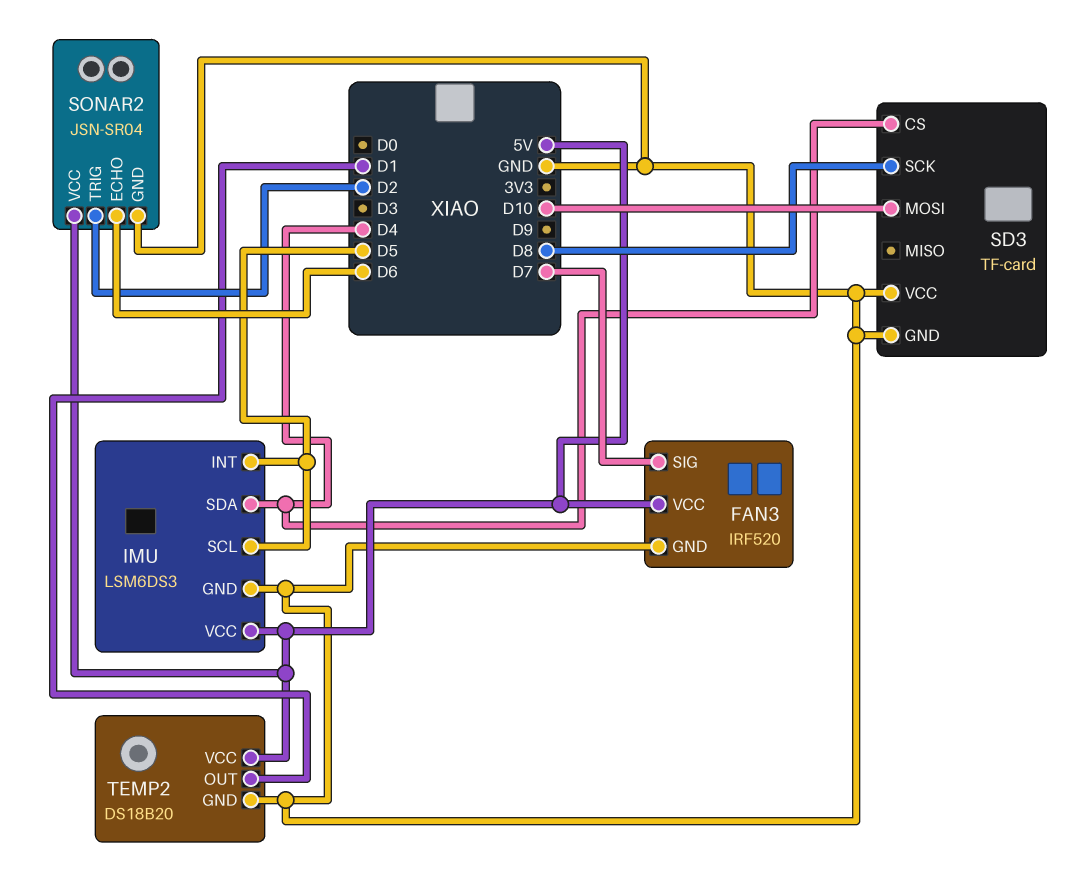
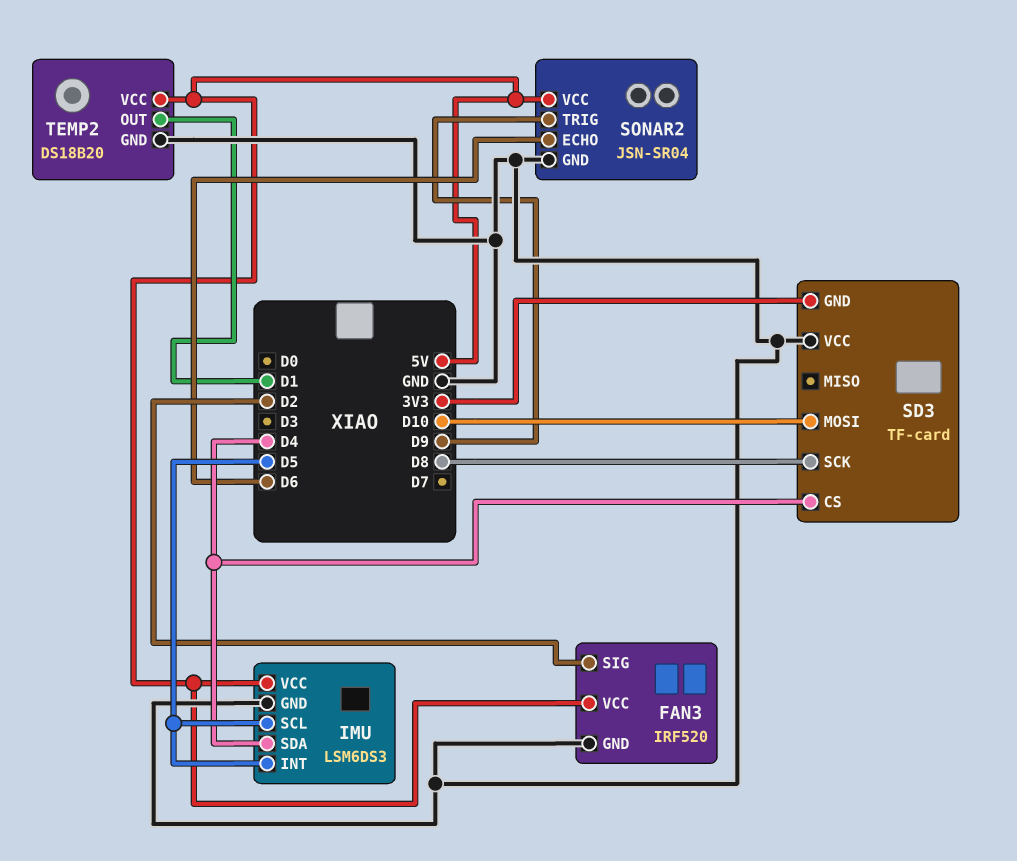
FAN3 pin SIG: D7 -> D2
SD3 pin GND: GND -> 3V3
SONAR2 pin TRIG: D2 -> D9

